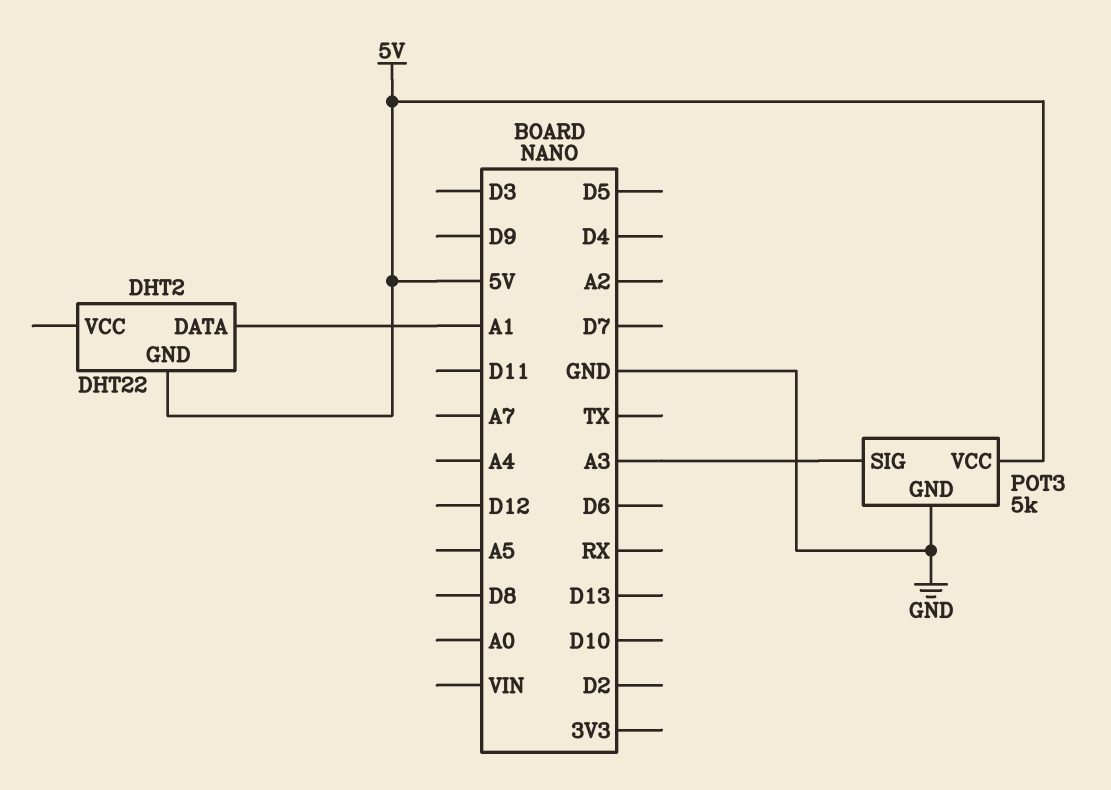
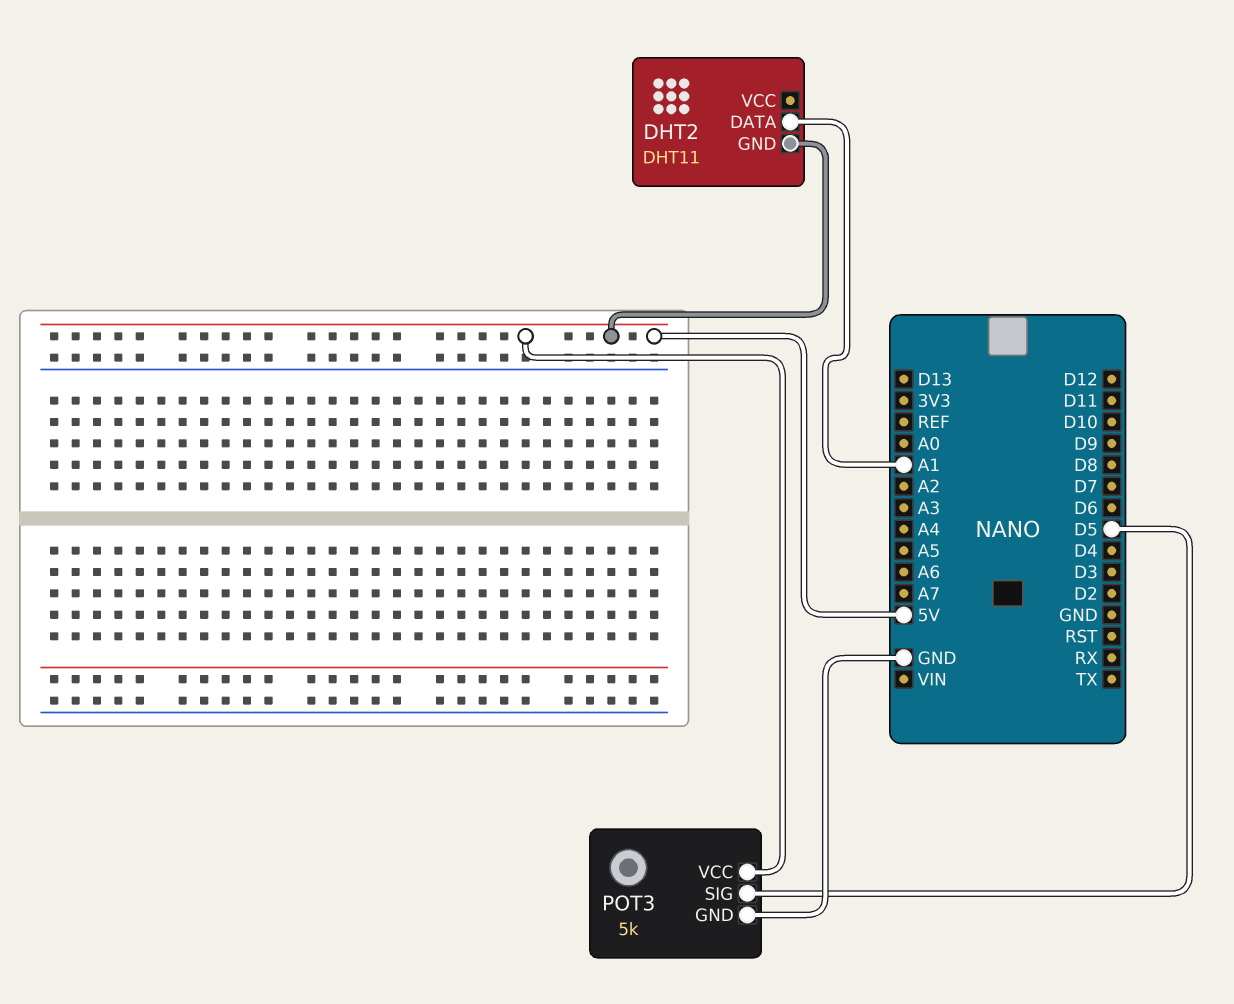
DHT2: DHT22 -> DHT11
POT3 pin SIG: A3 -> D5

